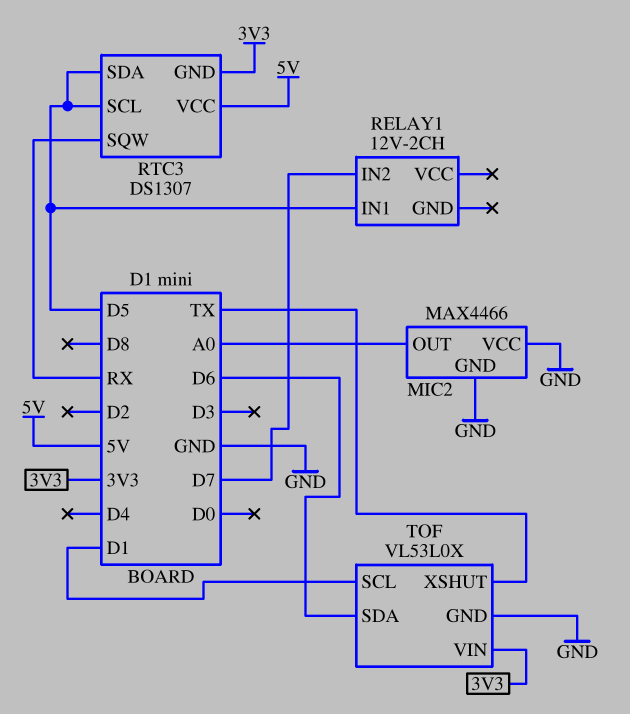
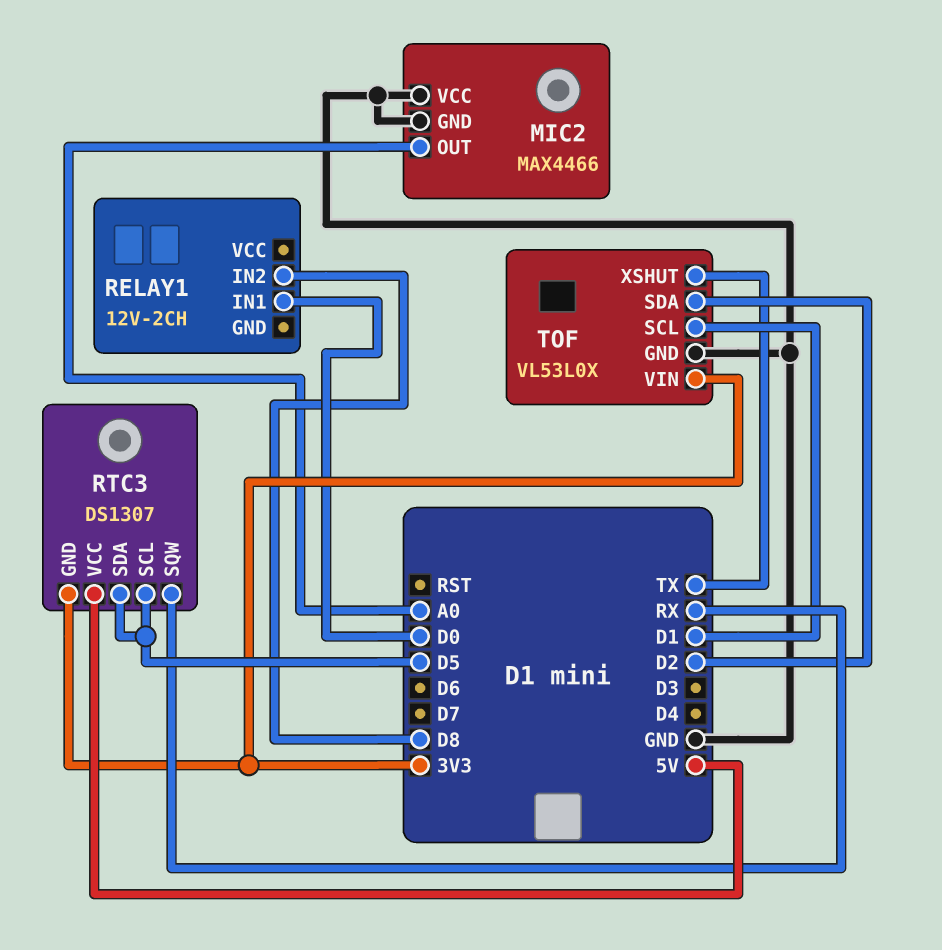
RELAY1 pin IN1: D5 -> D0
RELAY1 pin IN2: D7 -> D8
TOF pin SDA: D6 -> D2

